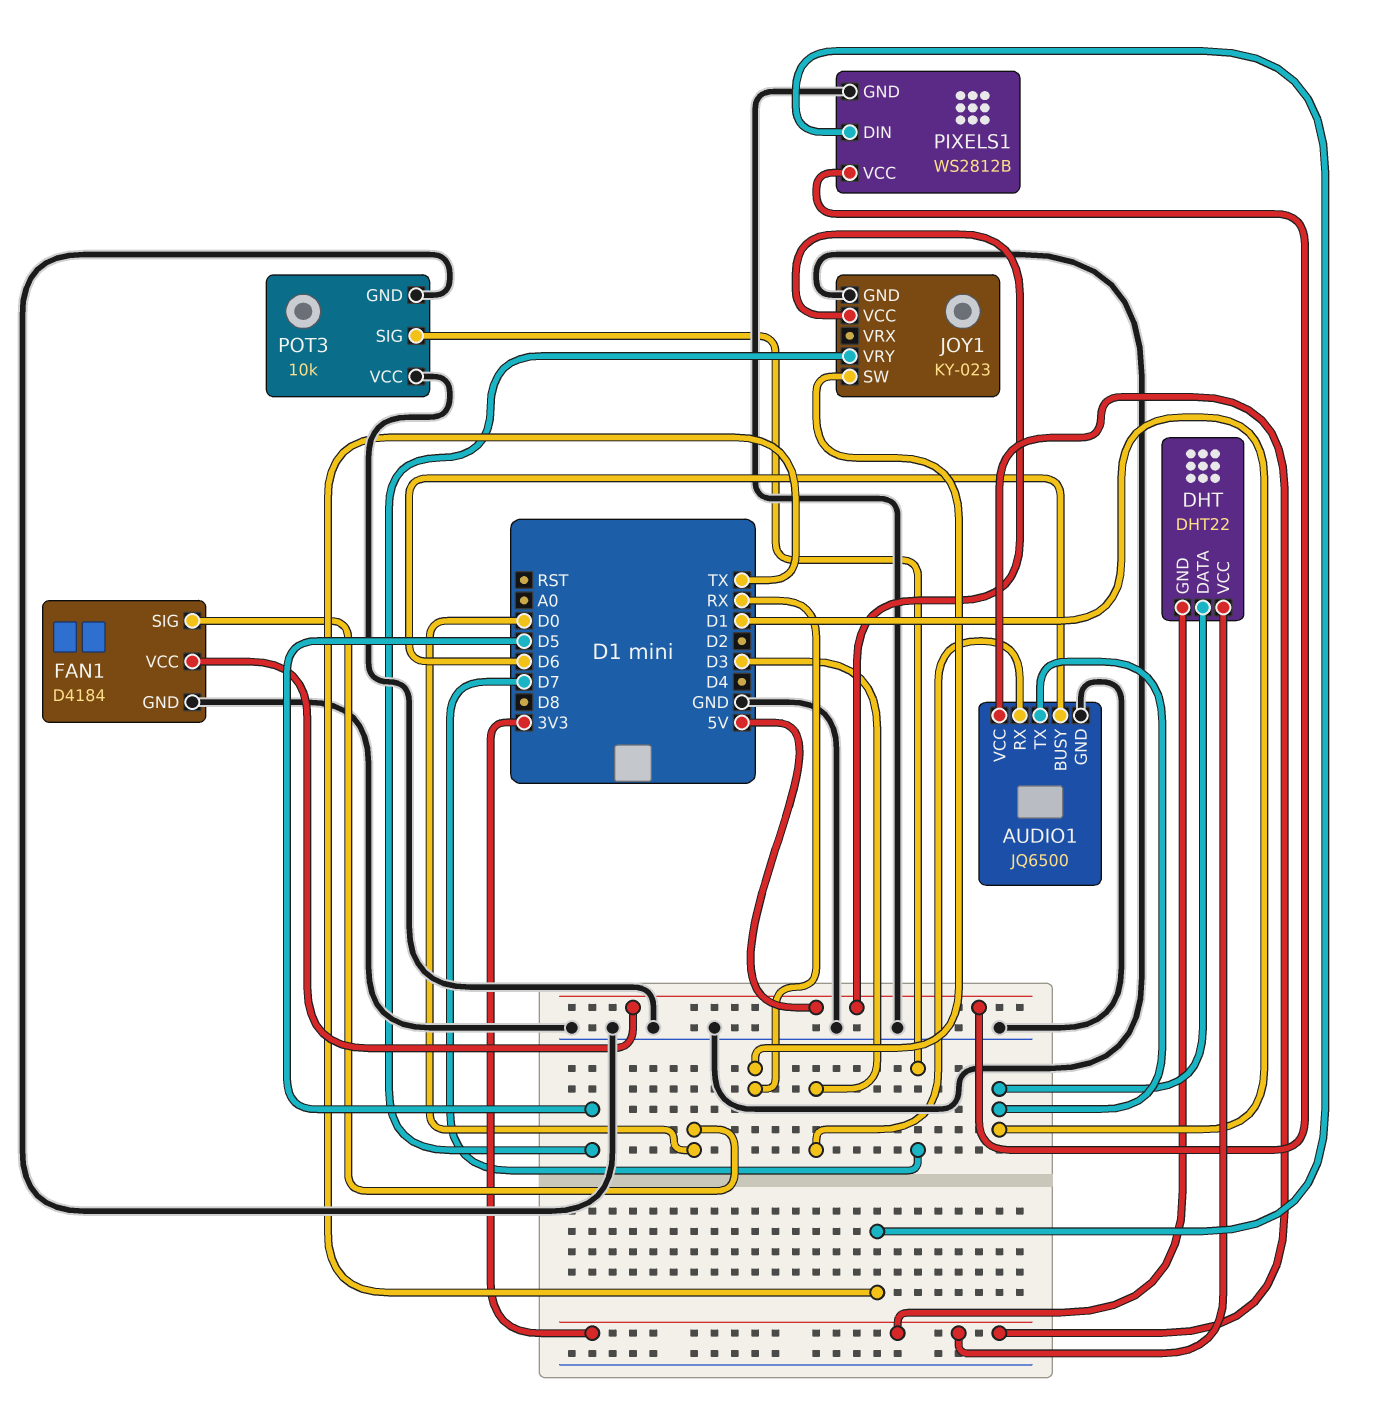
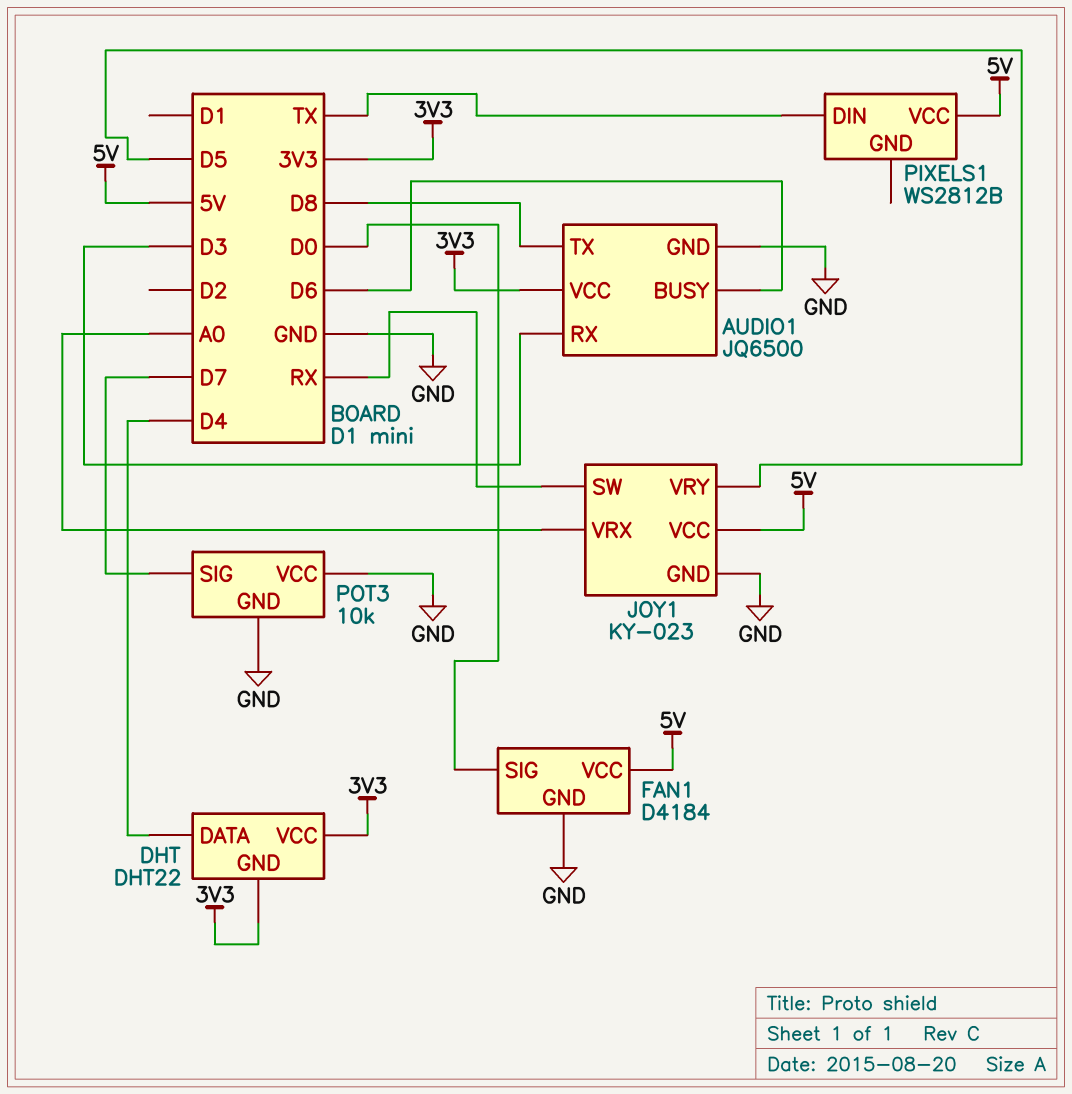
AUDIO1 pin TX: D1 -> D8
DHT pin DATA: D1 -> D4
JOY1 pin VRX: none -> A0
PIXELS1 pin GND: GND -> none

